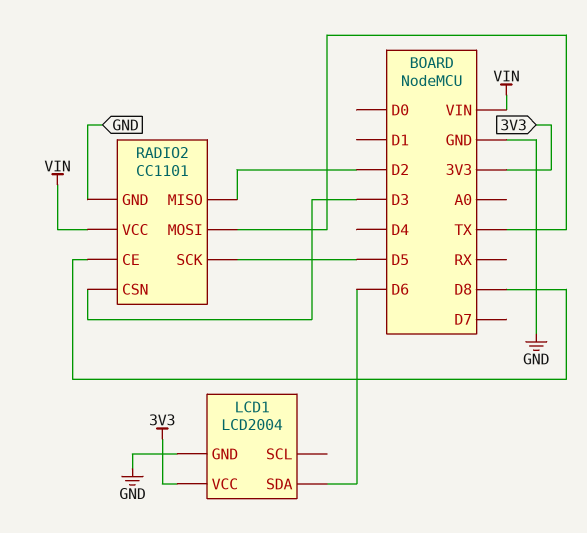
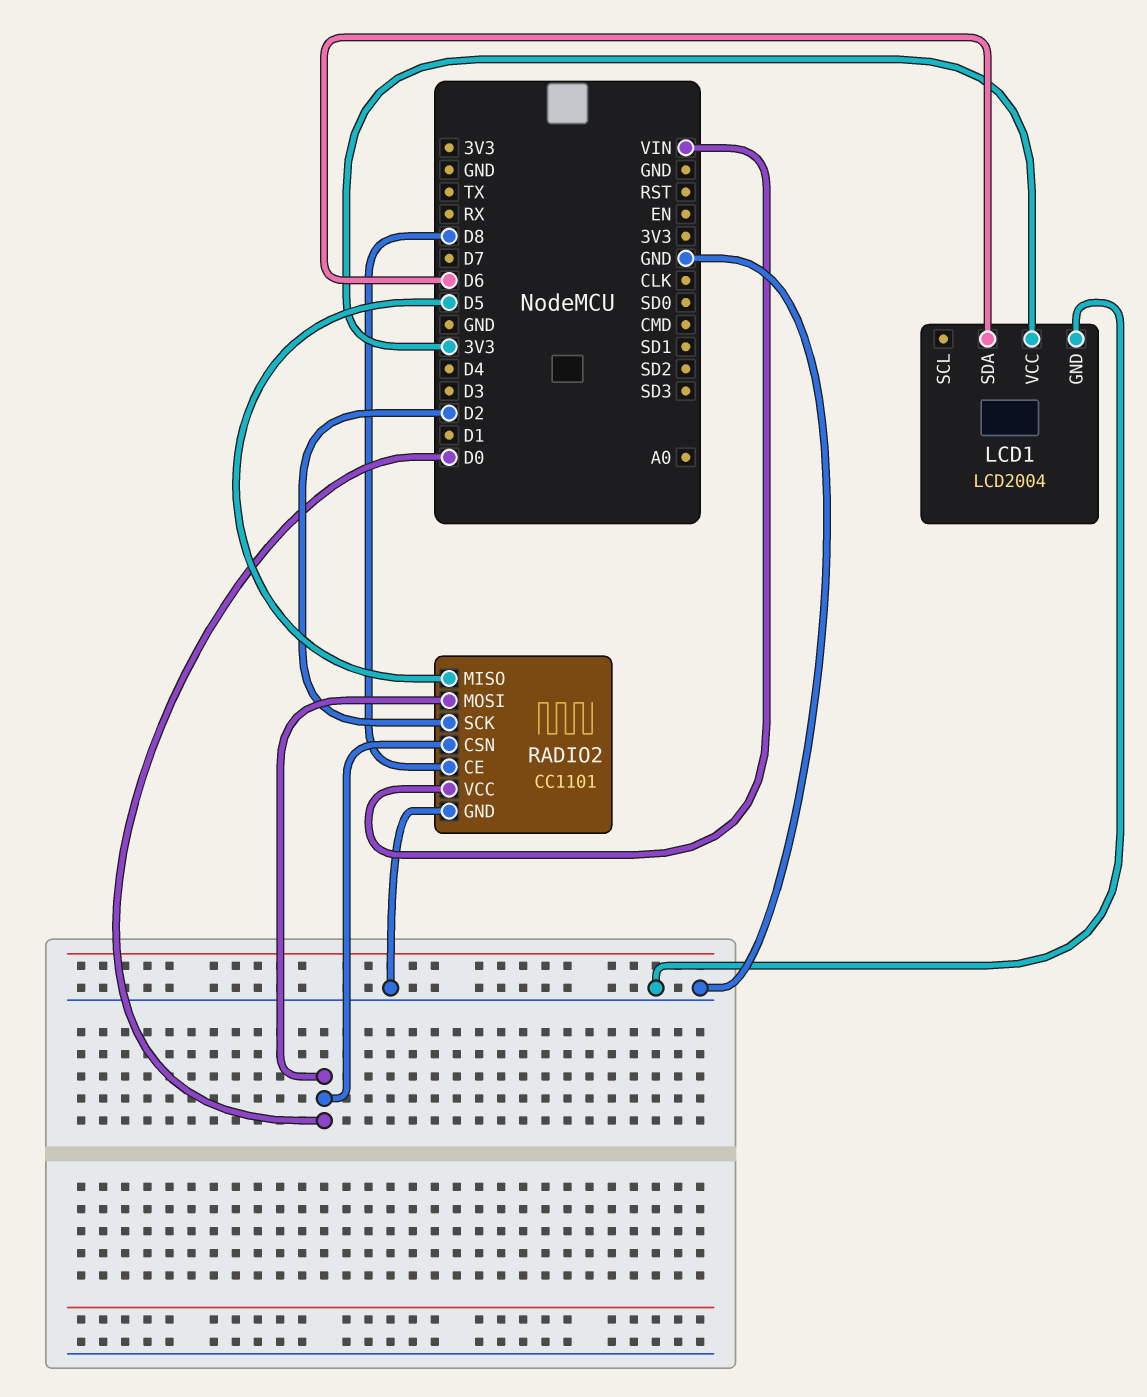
RADIO2 pin CSN: D3 -> D0
RADIO2 pin MISO: D2 -> D5
RADIO2 pin MOSI: TX -> D0
RADIO2 pin SCK: D5 -> D2

